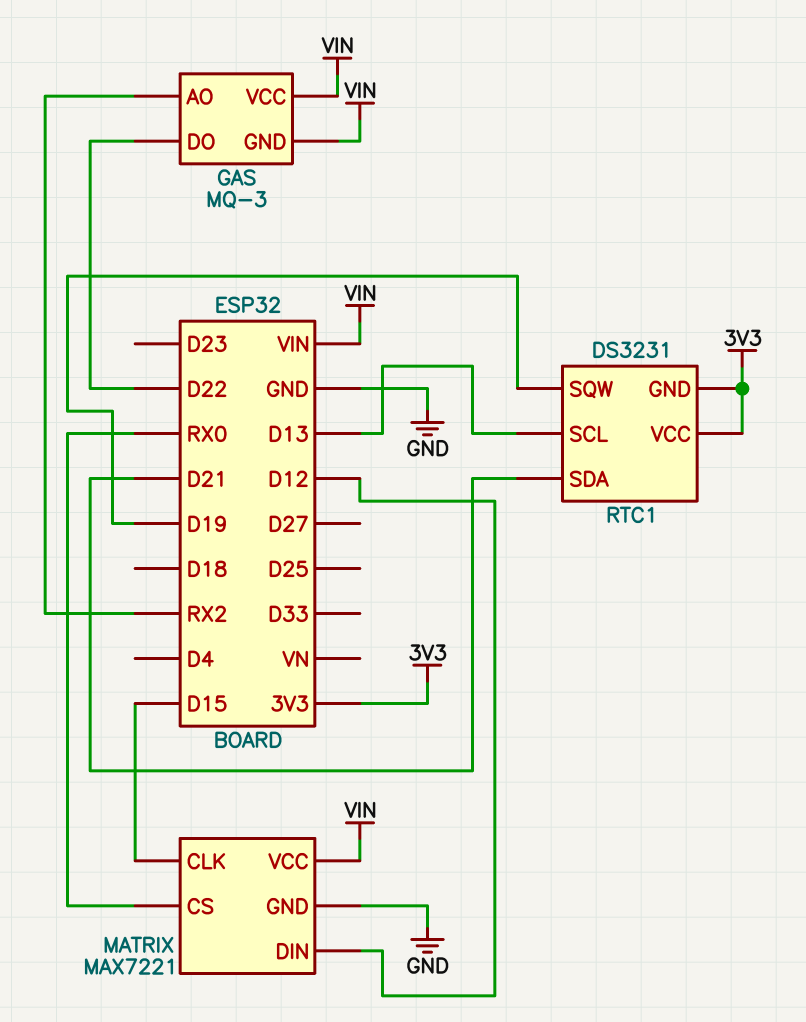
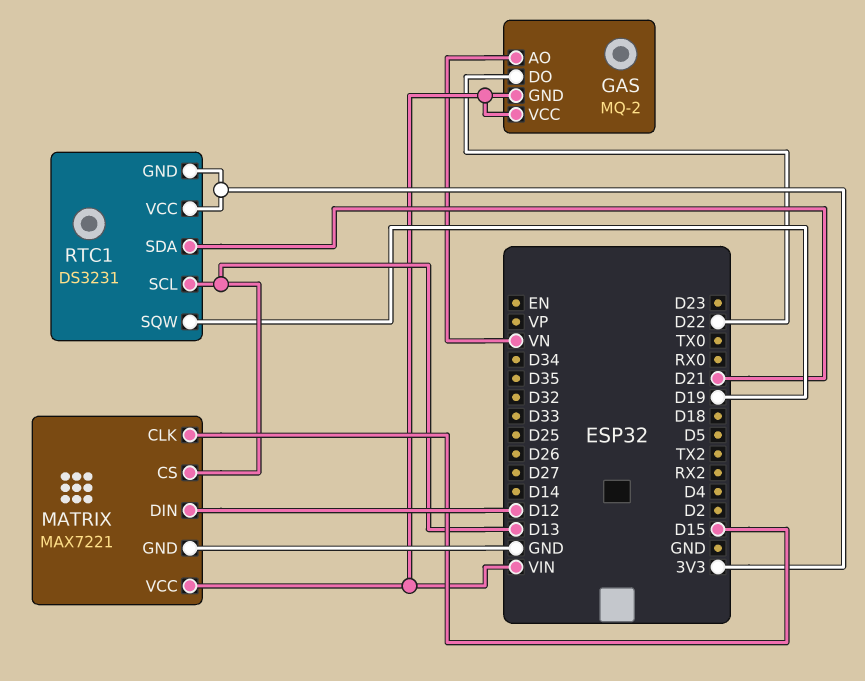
GAS: MQ-3 -> MQ-2
GAS pin AO: RX2 -> VN
MATRIX pin CS: RX0 -> D13

